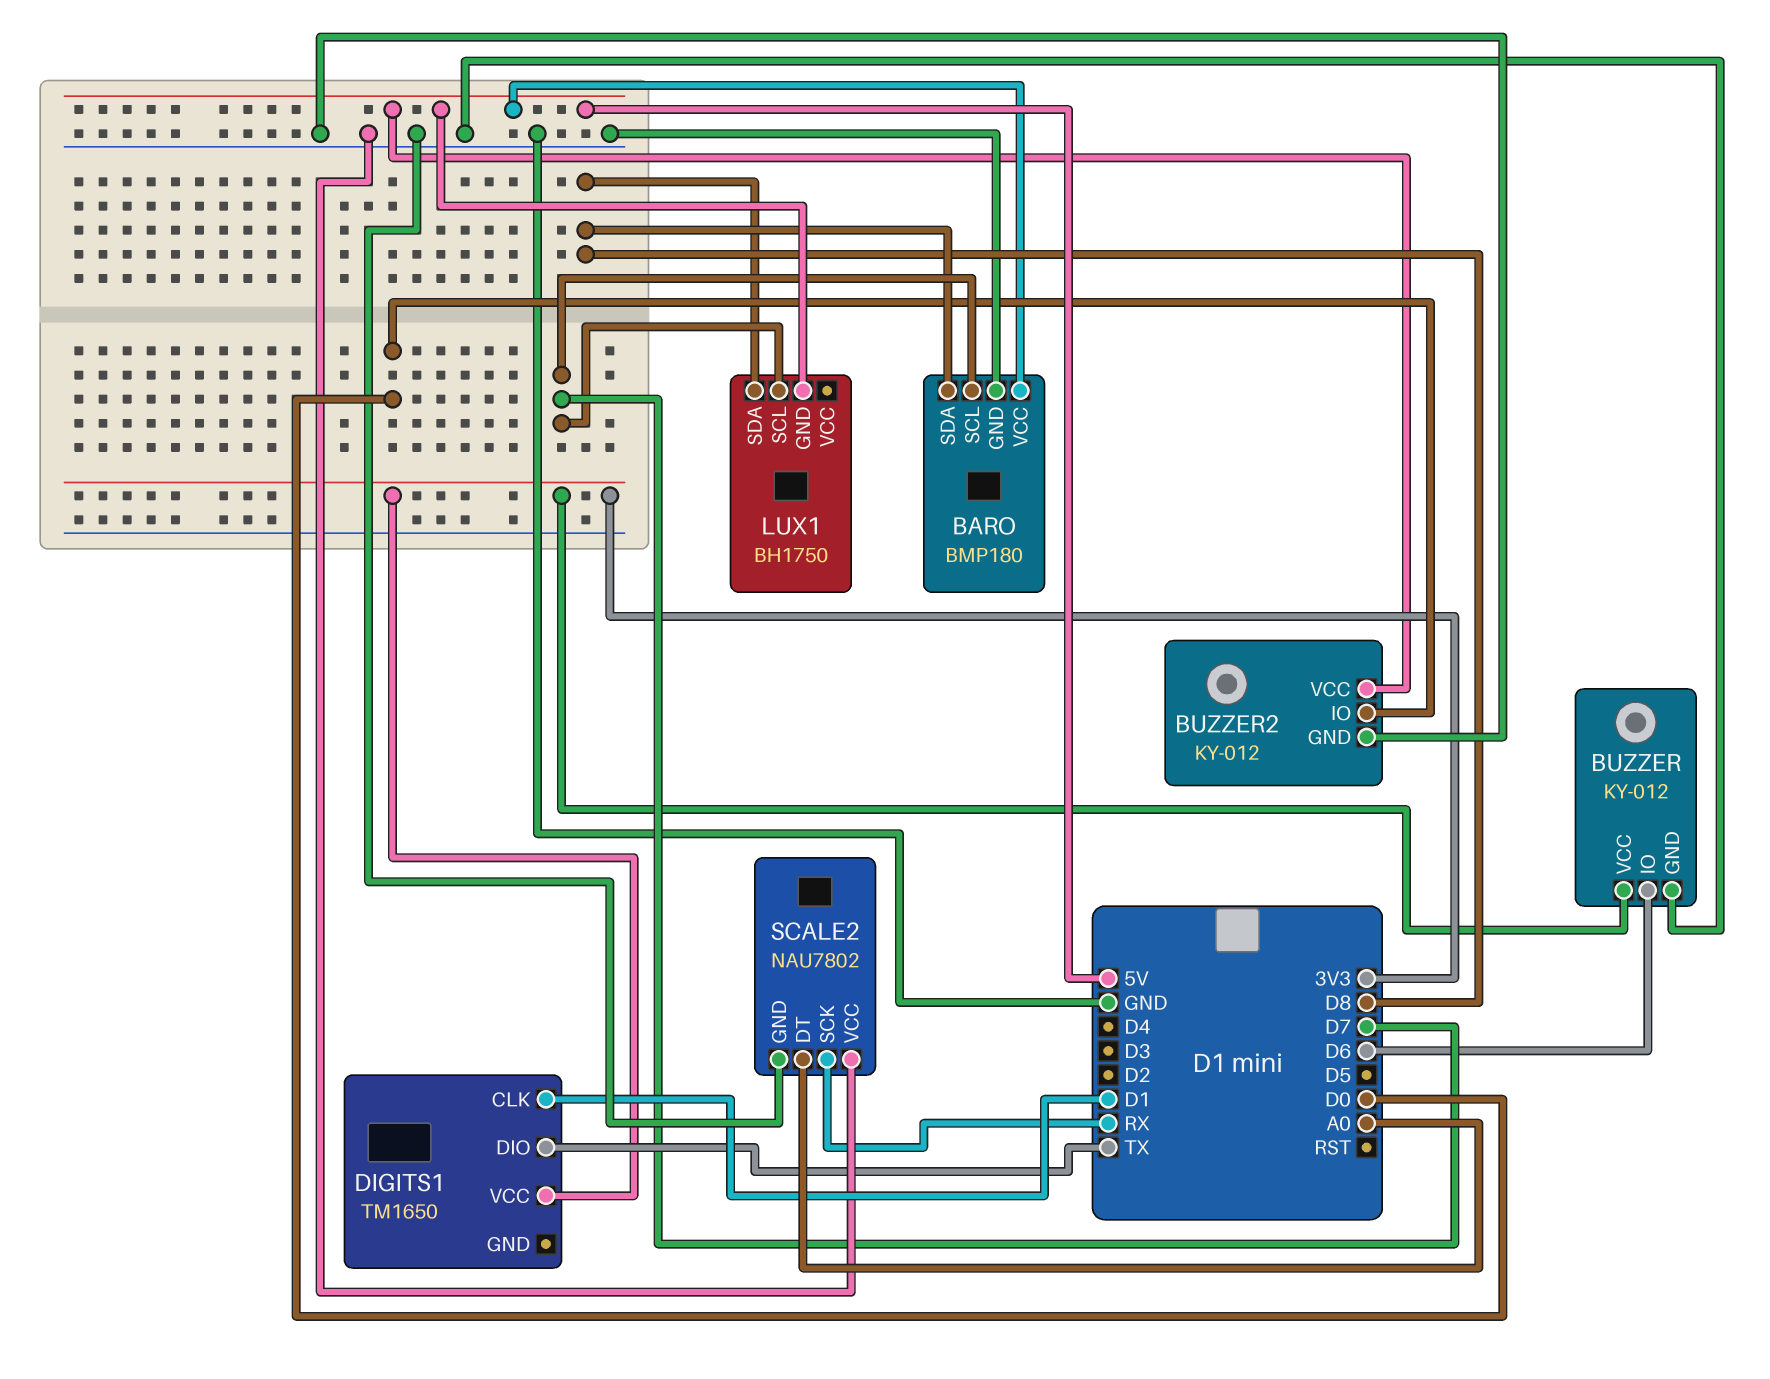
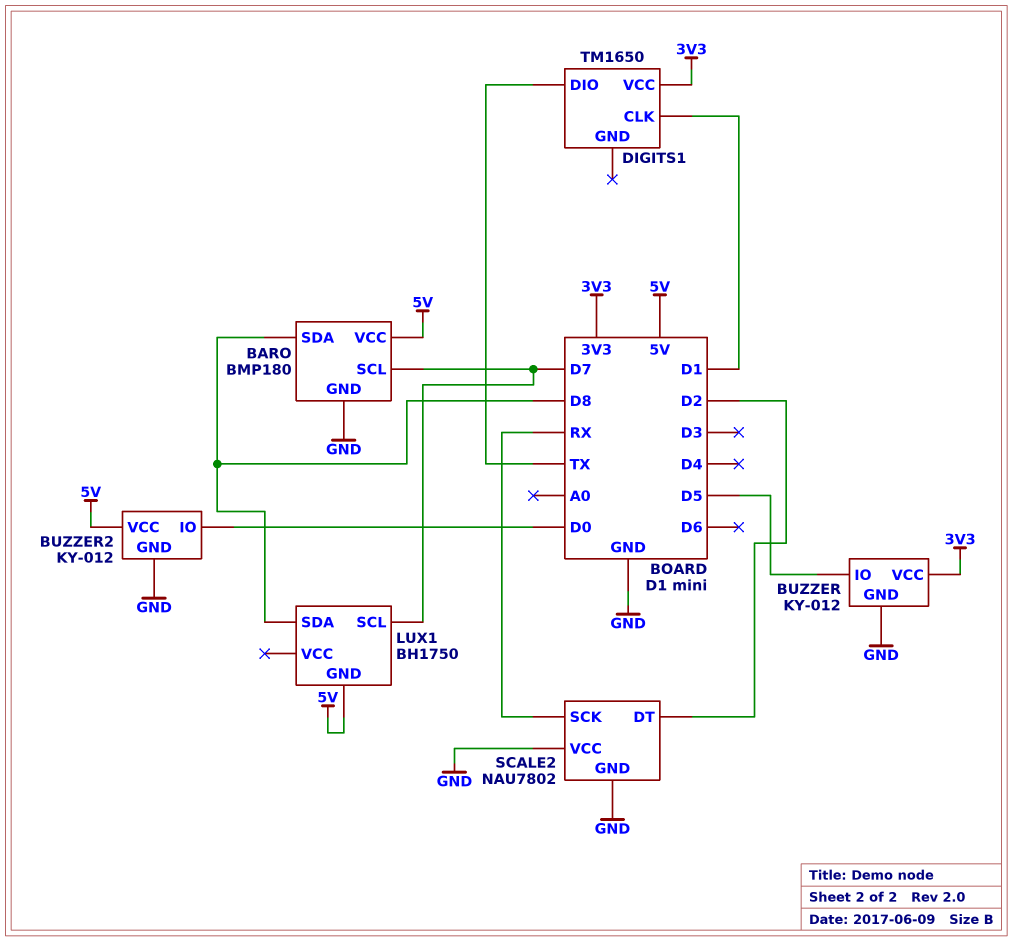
BUZZER pin IO: D6 -> D5
SCALE2 pin DT: A0 -> D2

